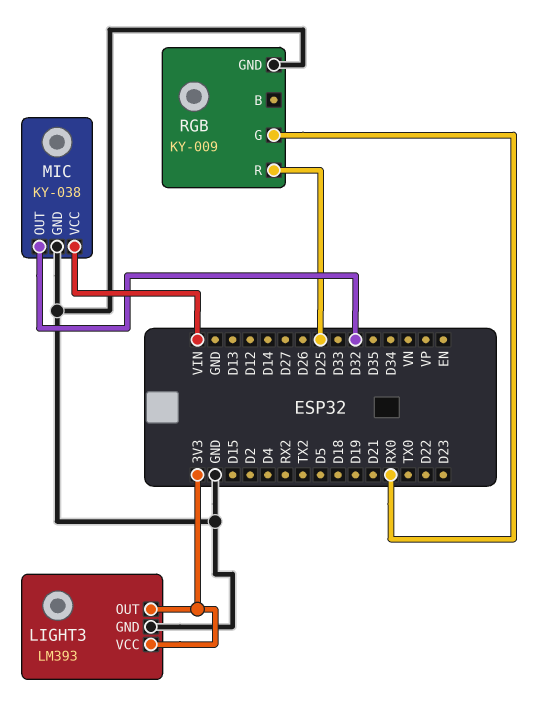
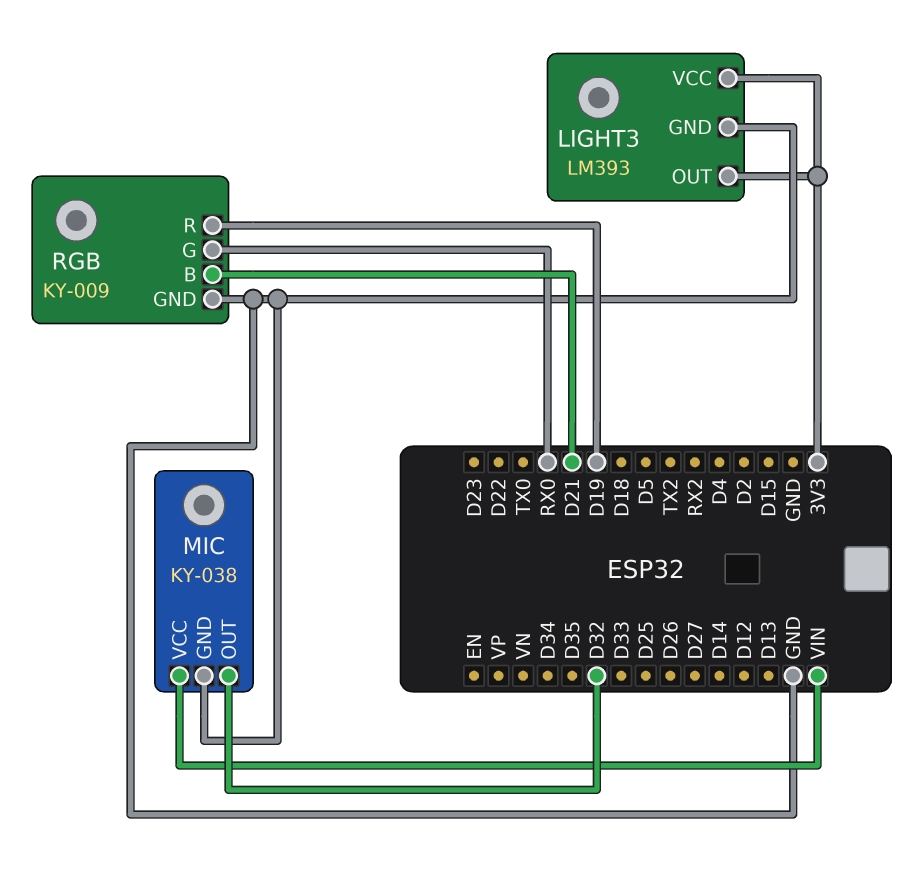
RGB pin B: none -> D21
RGB pin R: D25 -> D19

